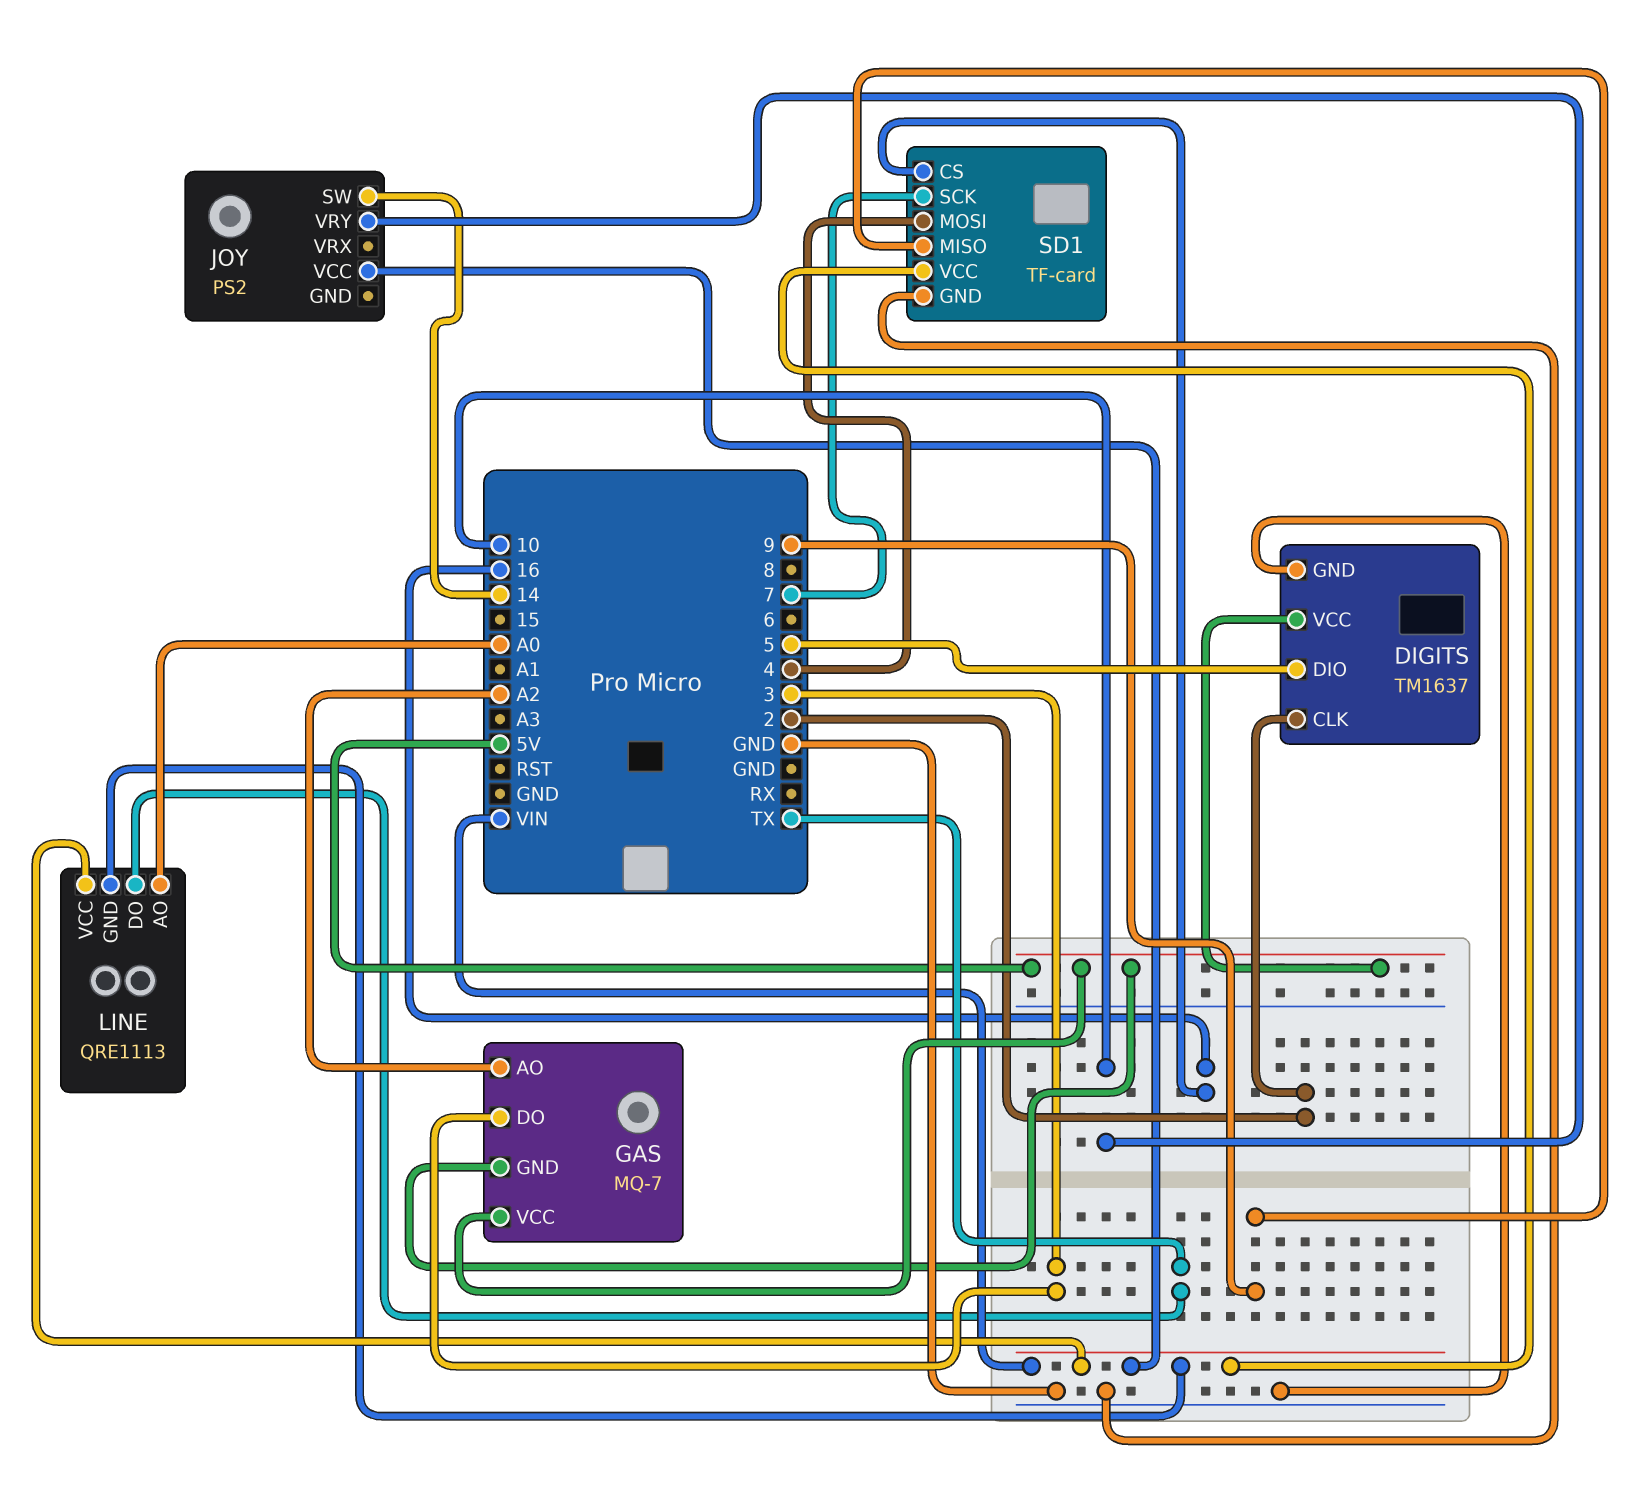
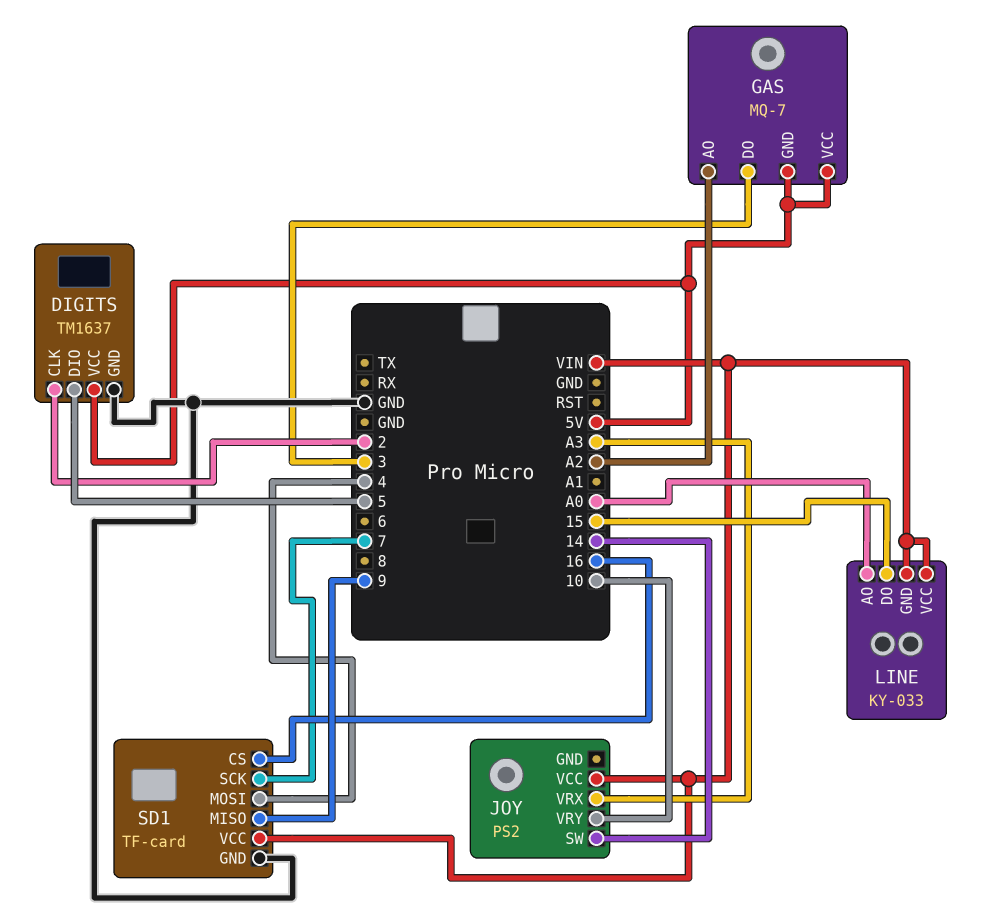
JOY pin VRX: none -> A3
LINE: QRE1113 -> KY-033
LINE pin DO: TX -> 15

